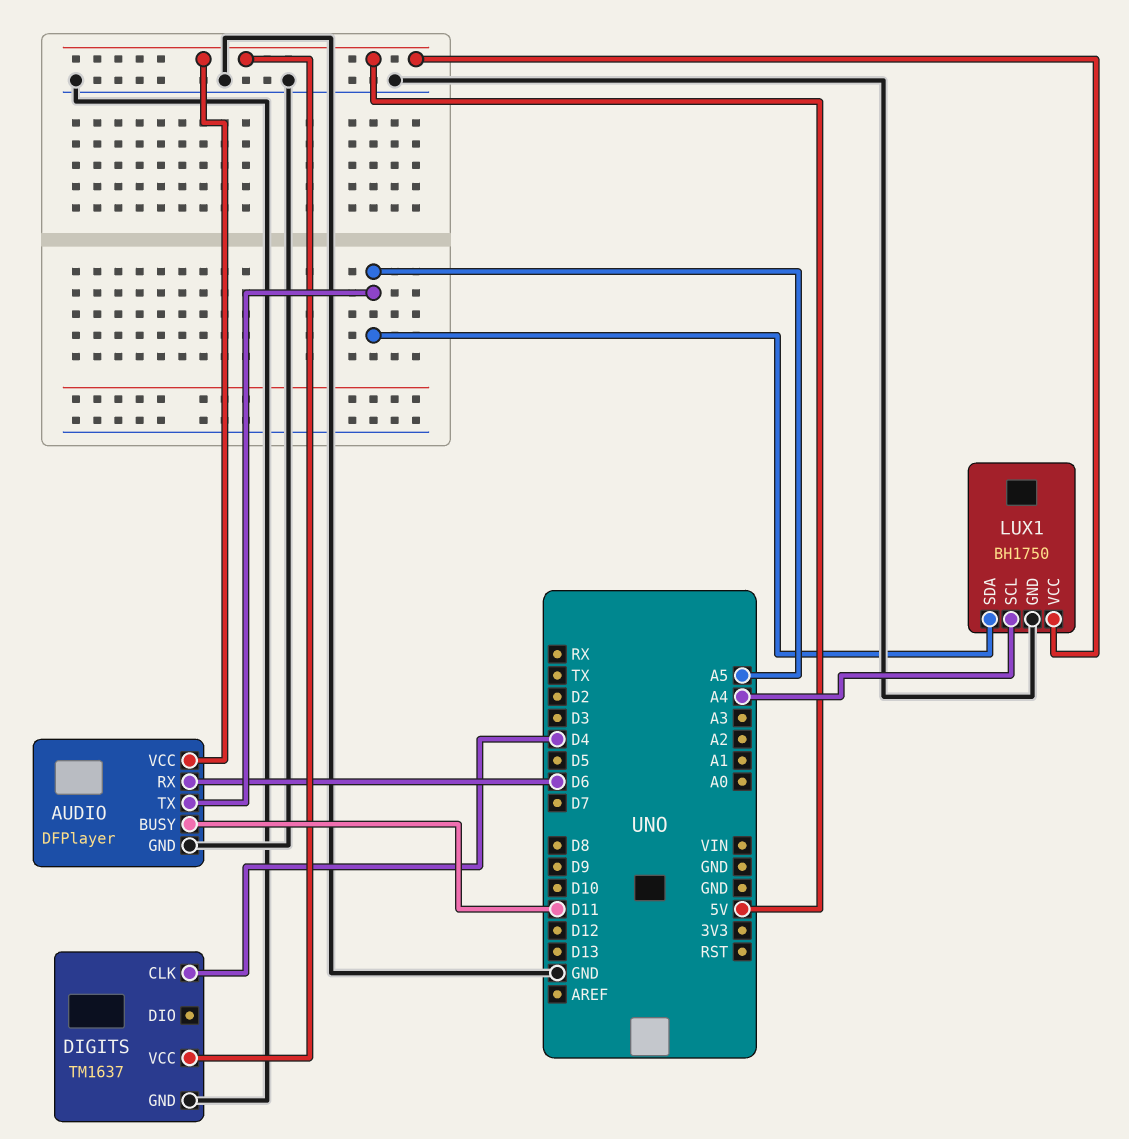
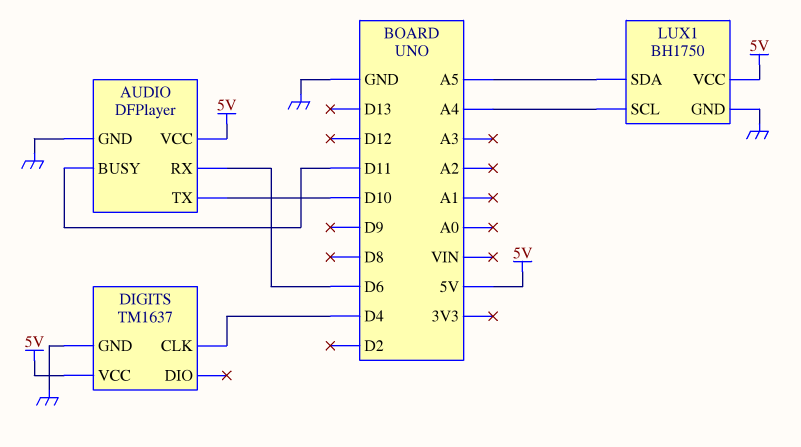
AUDIO pin TX: A5 -> D10

